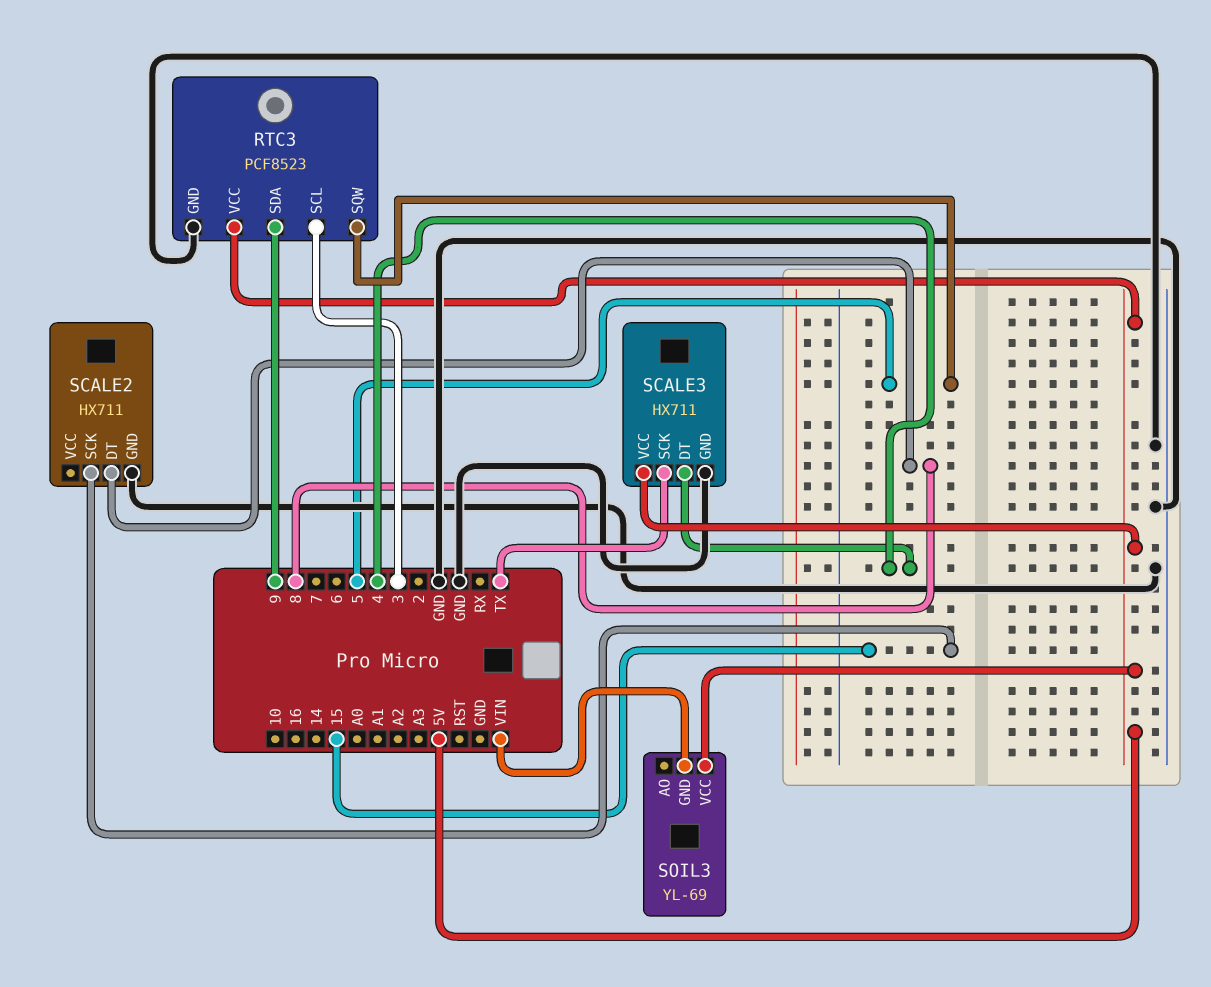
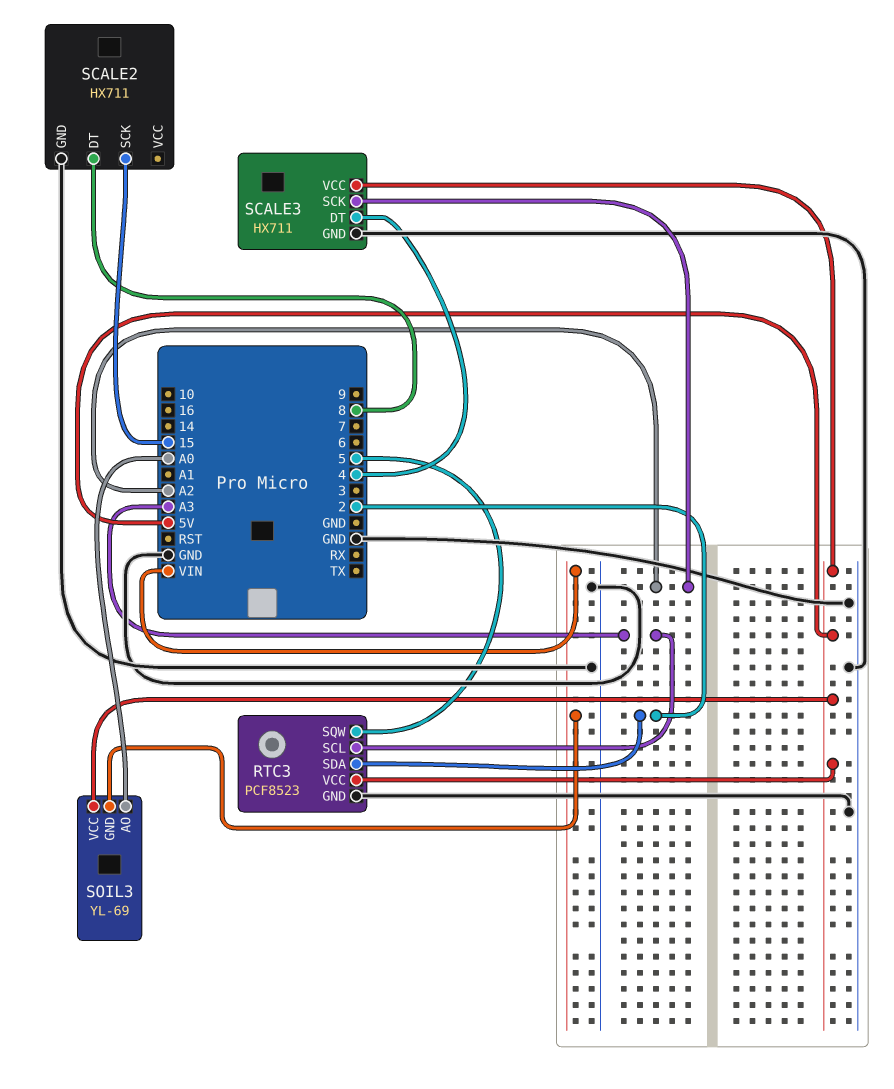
RTC3 pin SCL: 3 -> A3
RTC3 pin SDA: 9 -> 2
SCALE3 pin SCK: TX -> A2
SOIL3 pin AO: none -> A0

